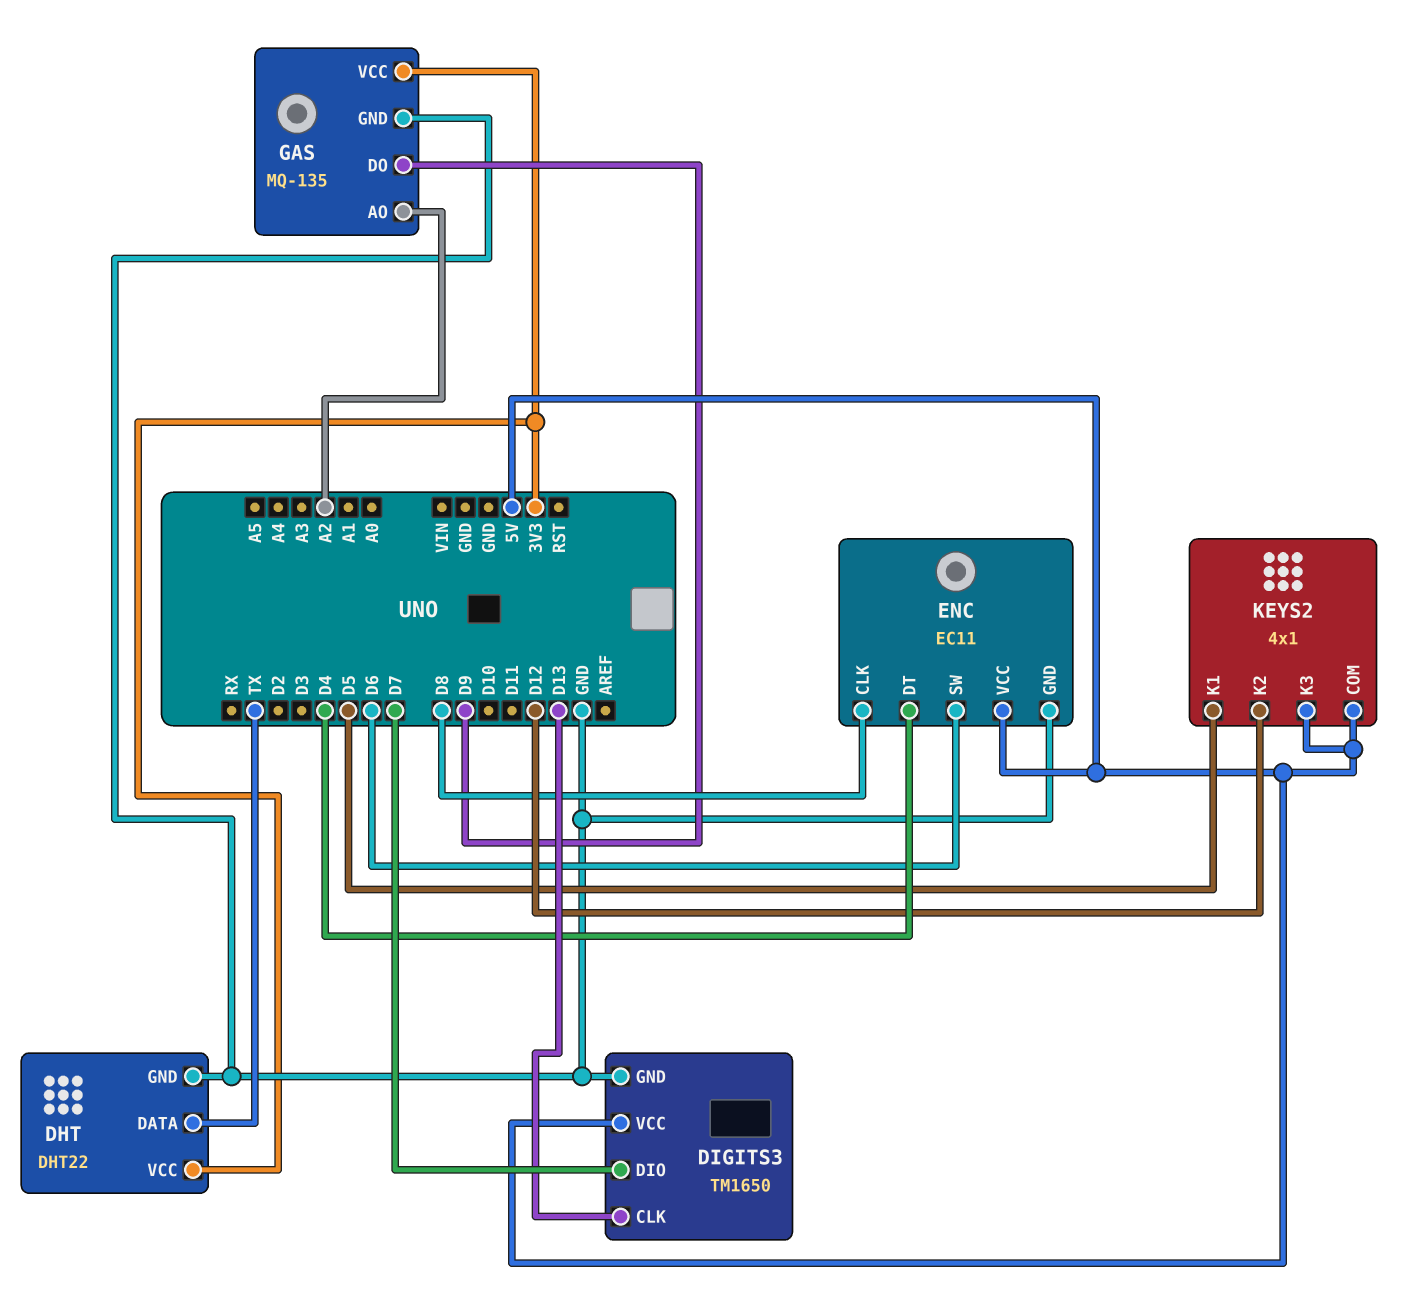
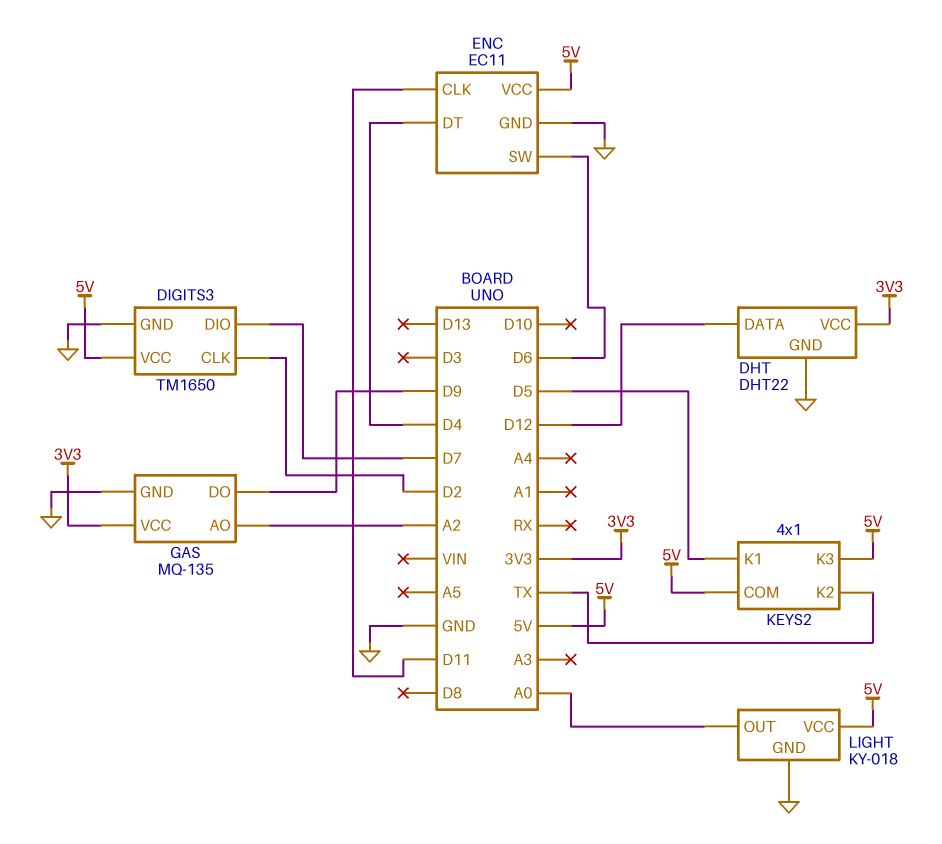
DHT pin DATA: TX -> D12
DIGITS3 pin CLK: D13 -> D2
ENC pin CLK: D8 -> D11
KEYS2 pin K2: D12 -> TX
LIGHT: none -> KY-018
LIGHT pin GND: none -> GND
LIGHT pin OUT: none -> A0
LIGHT pin VCC: none -> 5V

